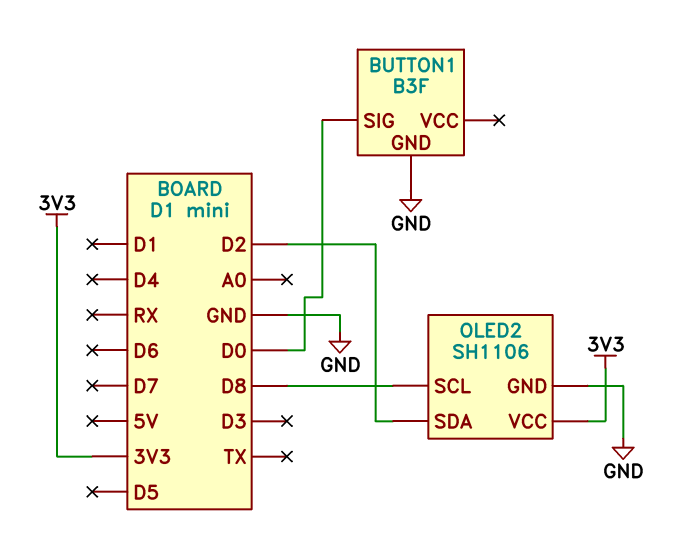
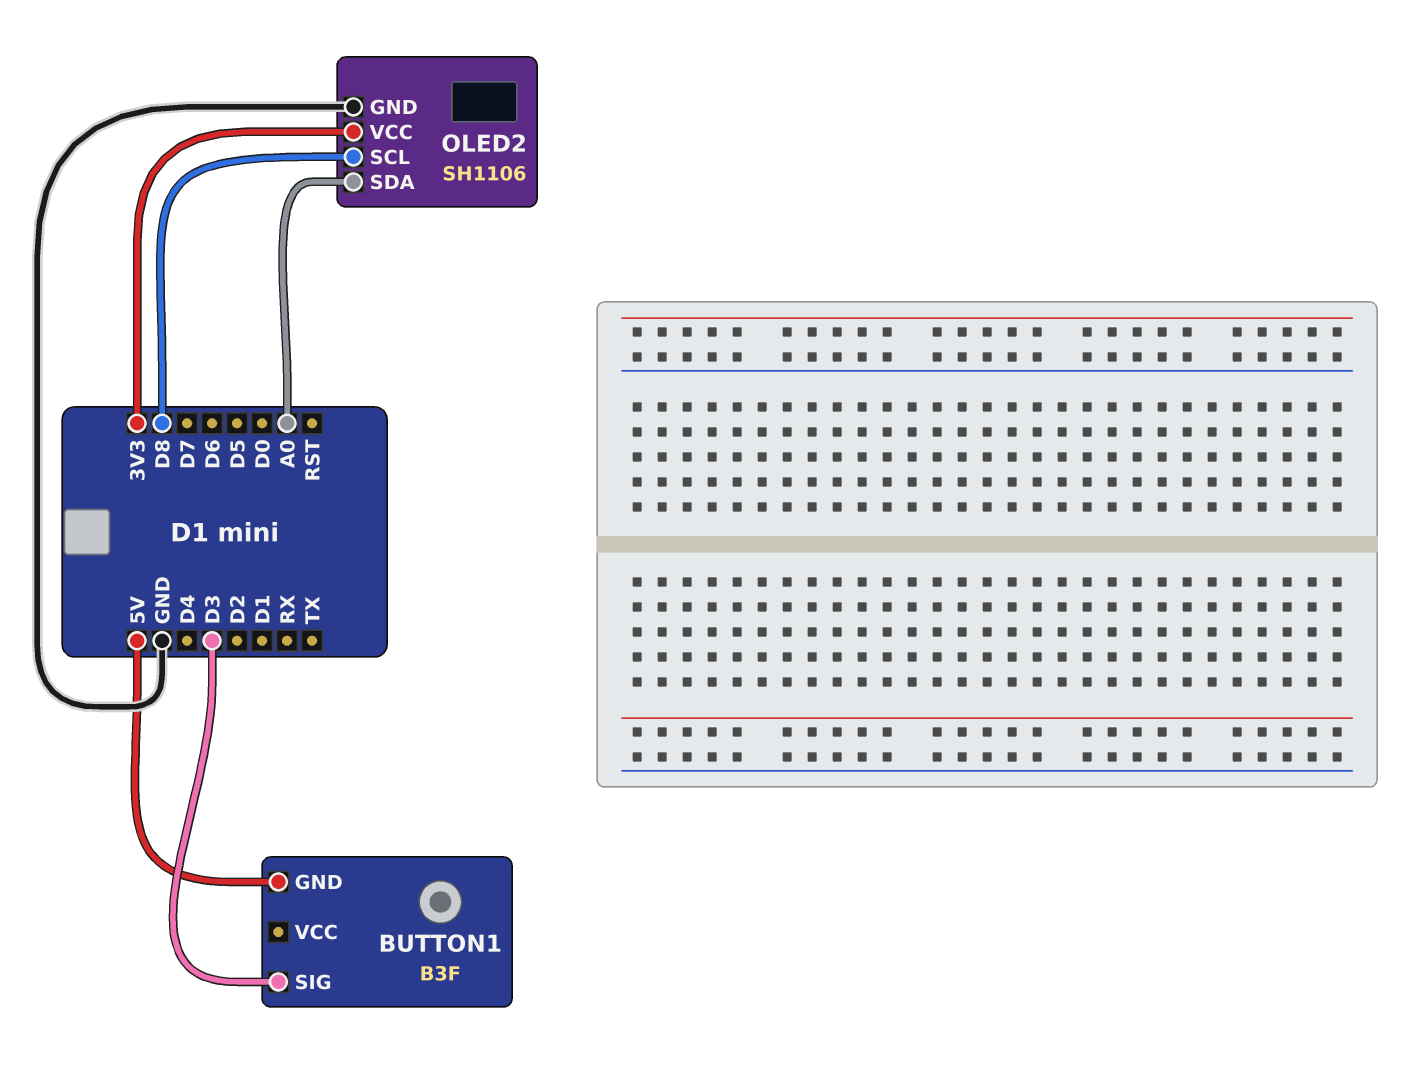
BUTTON1 pin GND: GND -> 5V
BUTTON1 pin SIG: D0 -> D3
OLED2 pin SDA: D2 -> A0

